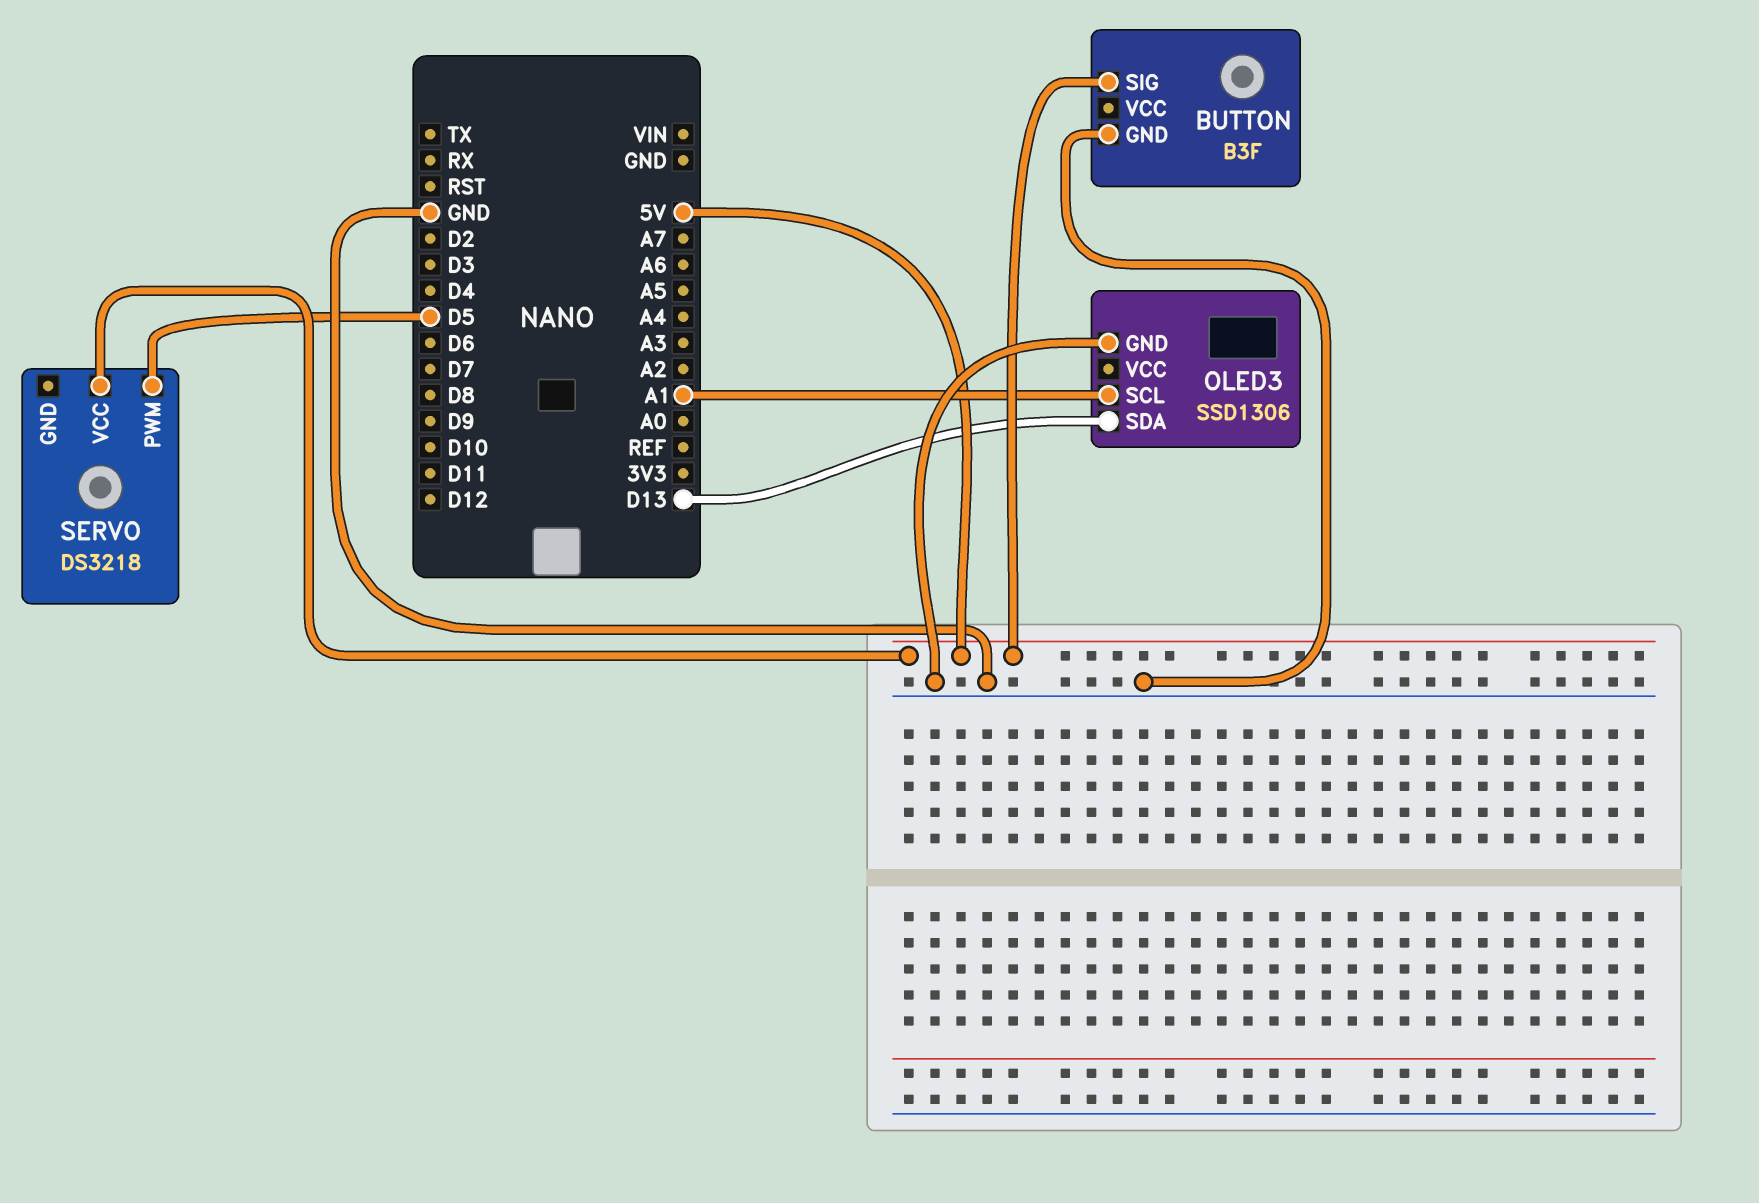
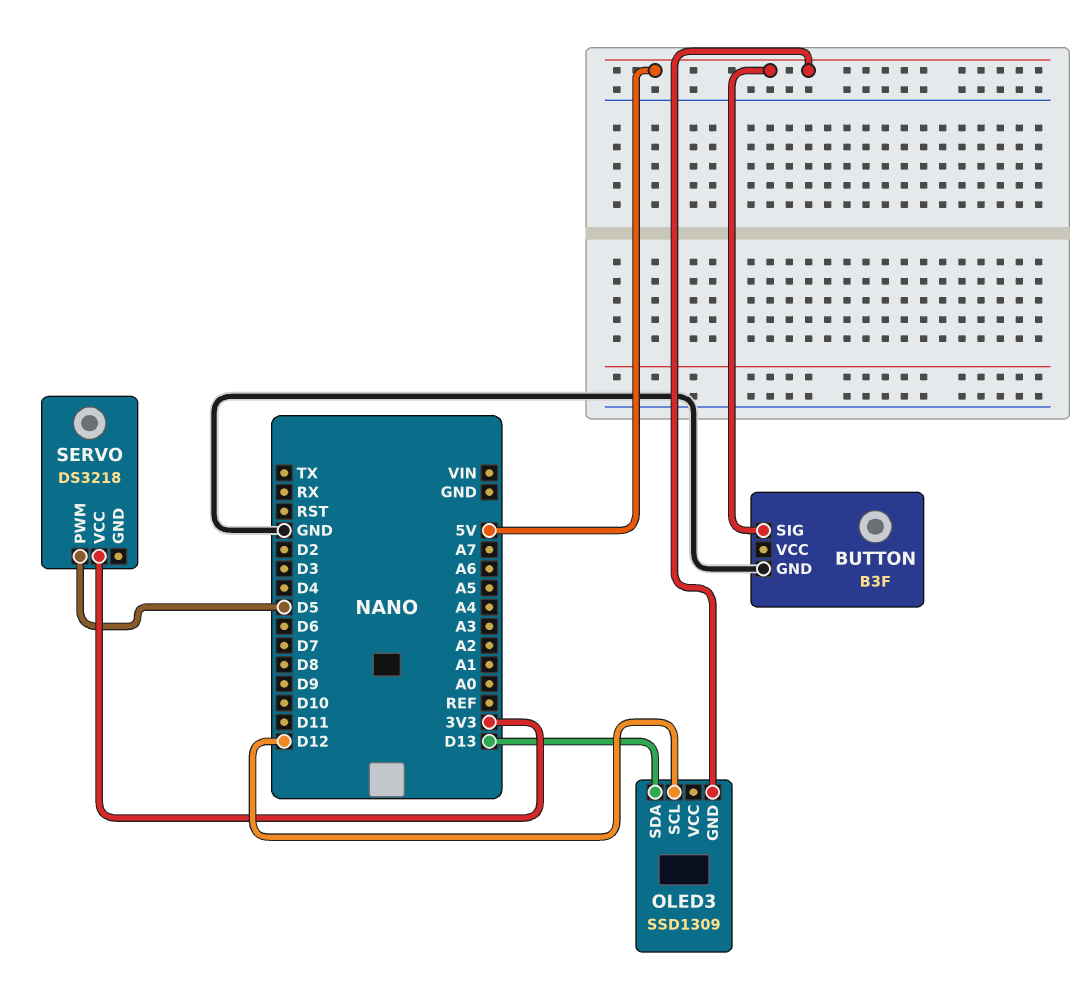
OLED3: SSD1306 -> SSD1309
OLED3 pin GND: GND -> 5V
OLED3 pin SCL: A1 -> D12
SERVO pin VCC: 5V -> 3V3

